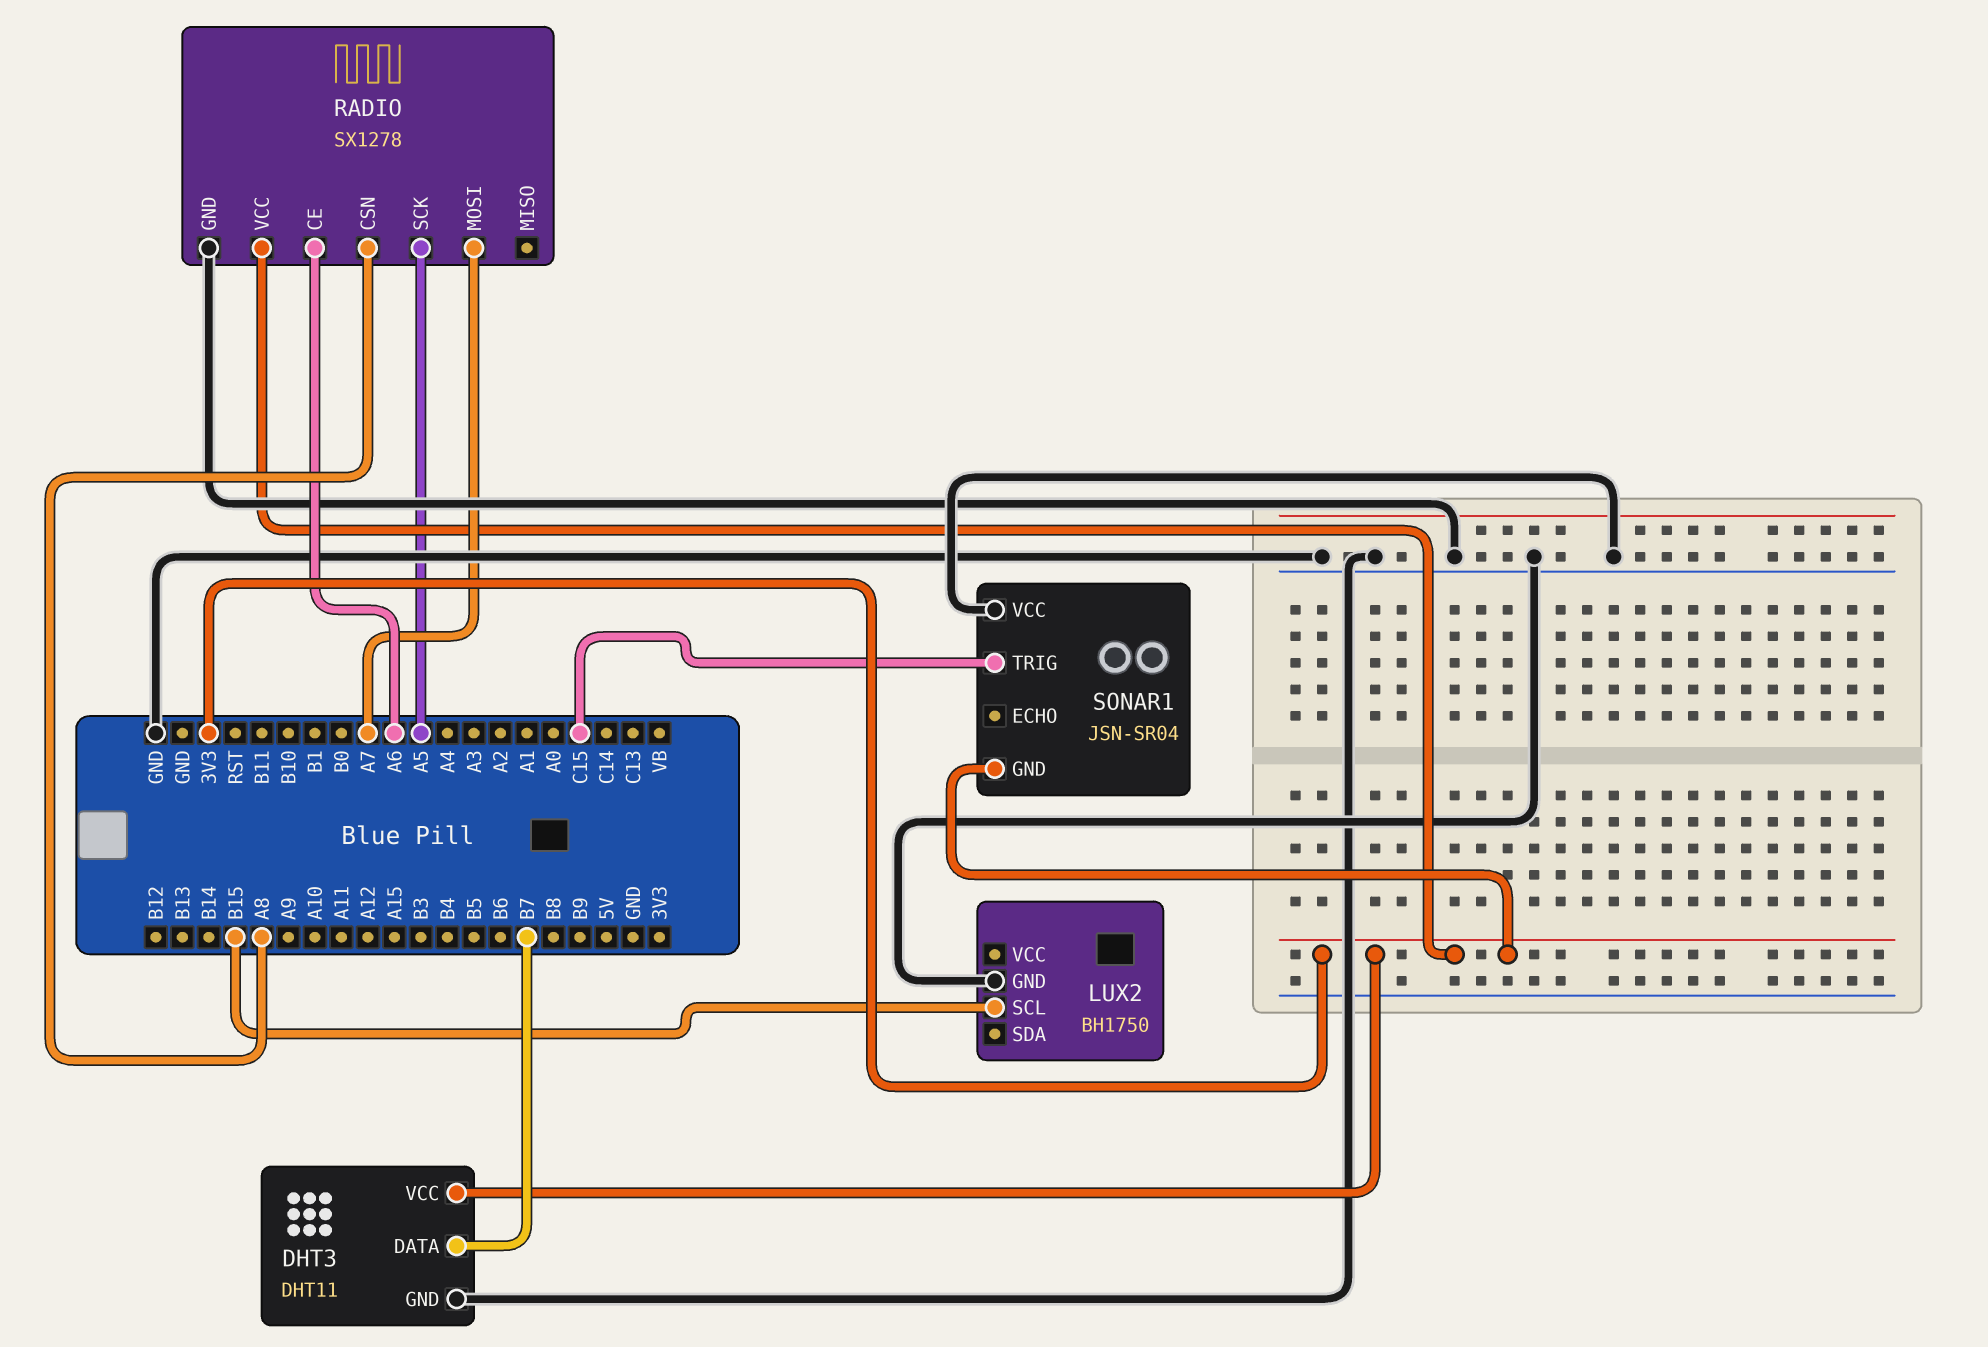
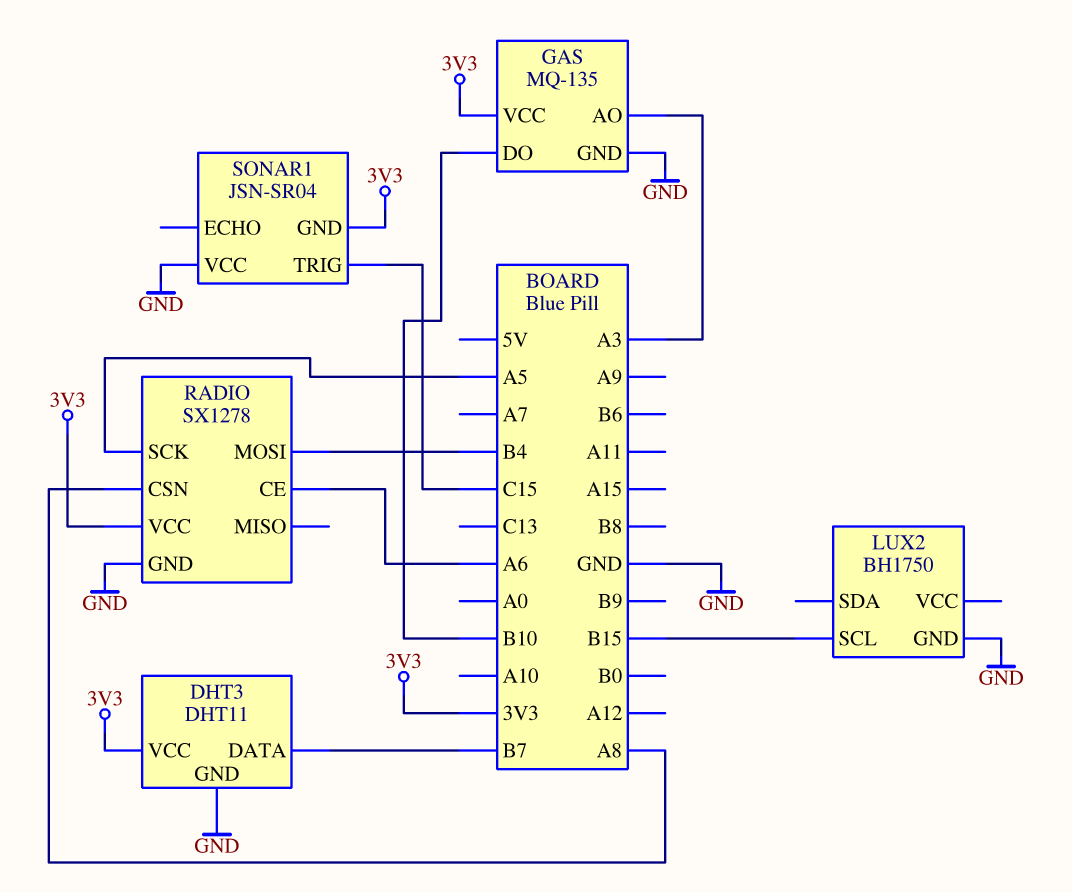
GAS: none -> MQ-135
GAS pin AO: none -> A3
GAS pin DO: none -> B10
GAS pin GND: none -> GND
GAS pin VCC: none -> 3V3
RADIO pin MOSI: A7 -> B4

